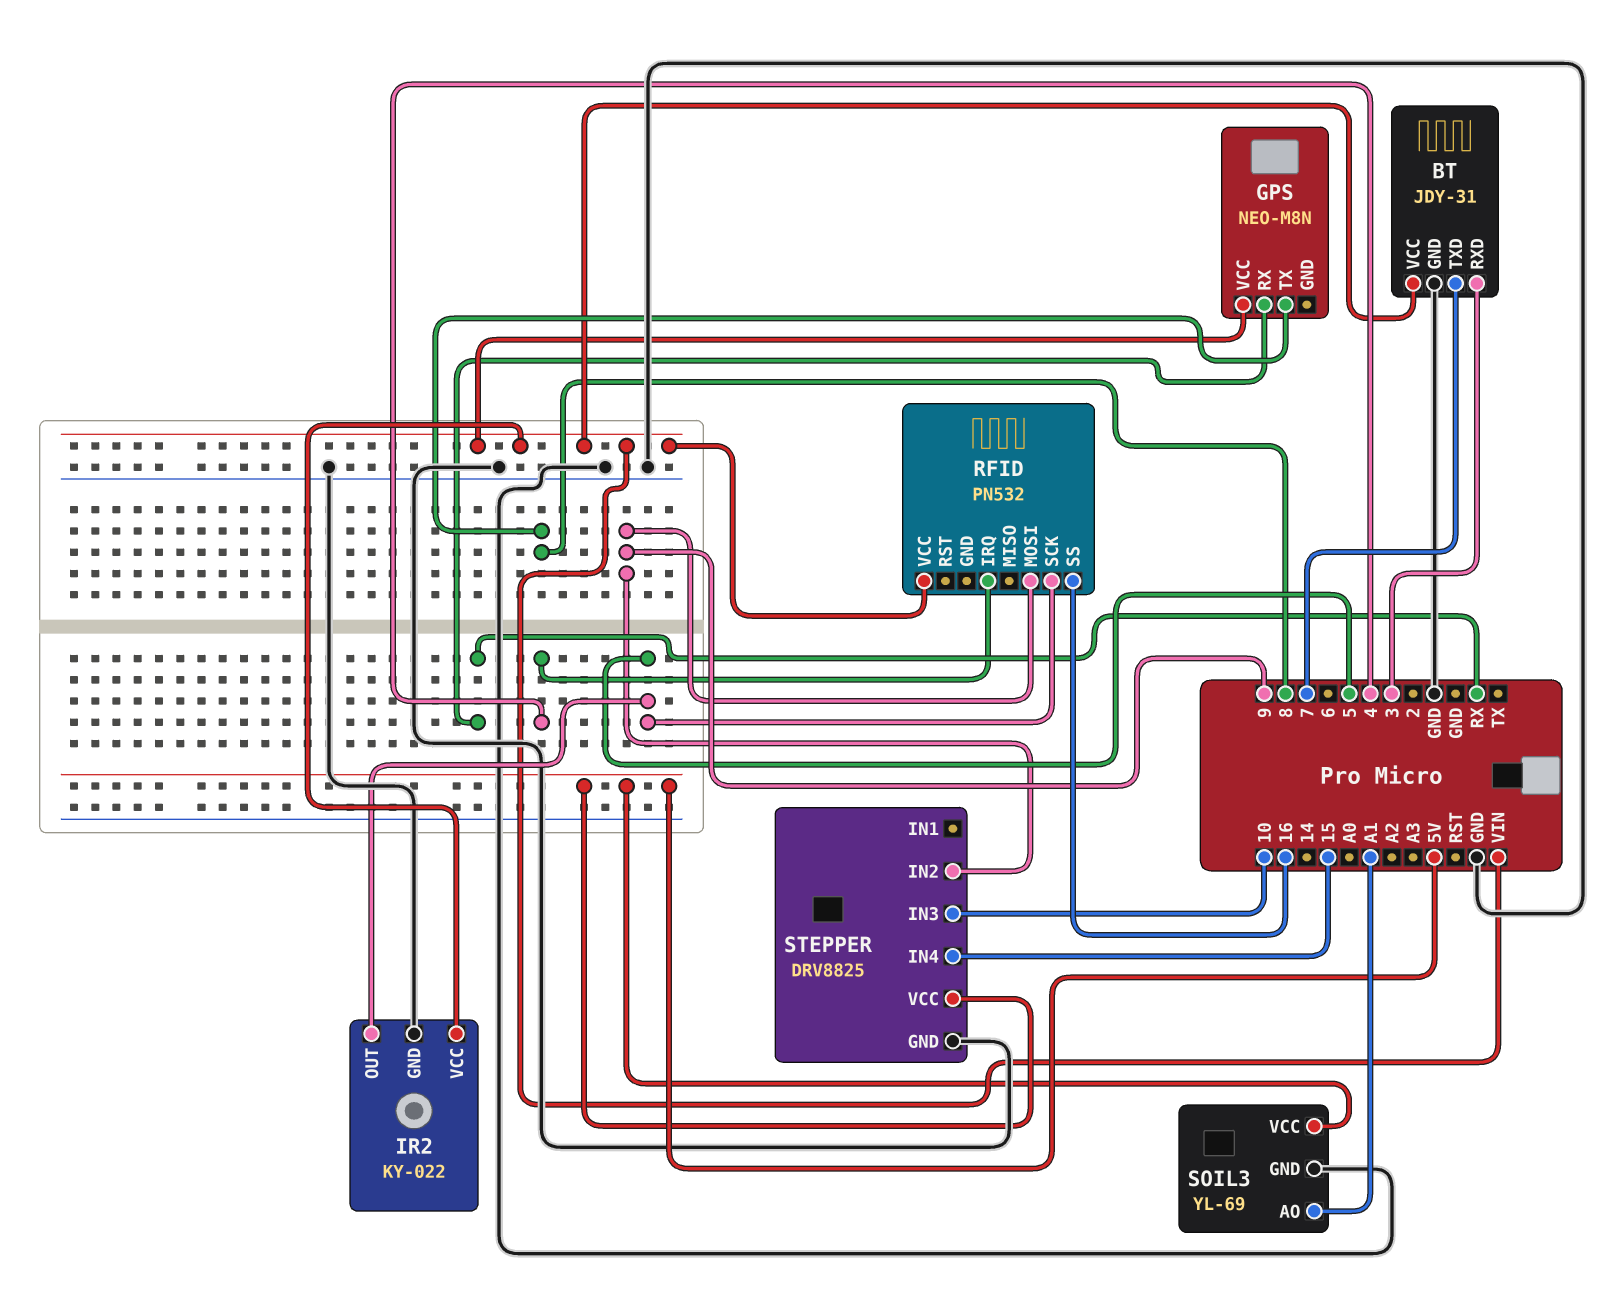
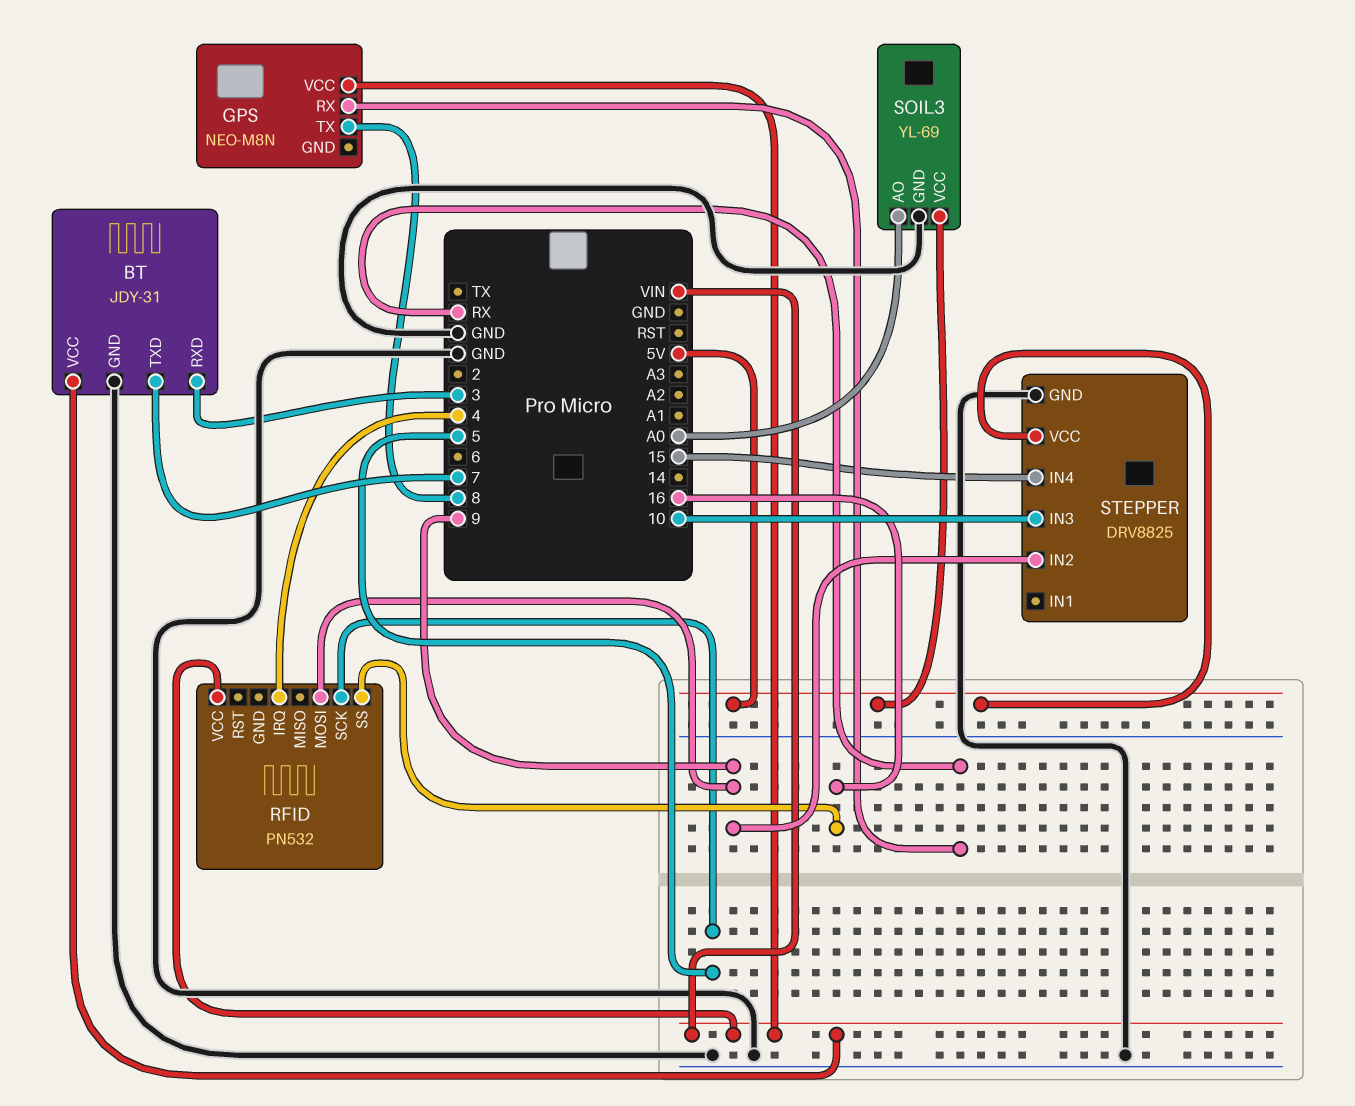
IR2: KY-022 -> none
IR2 pin GND: GND -> none
IR2 pin OUT: 5 -> none
IR2 pin VCC: VIN -> none
SOIL3 pin AO: A1 -> A0

